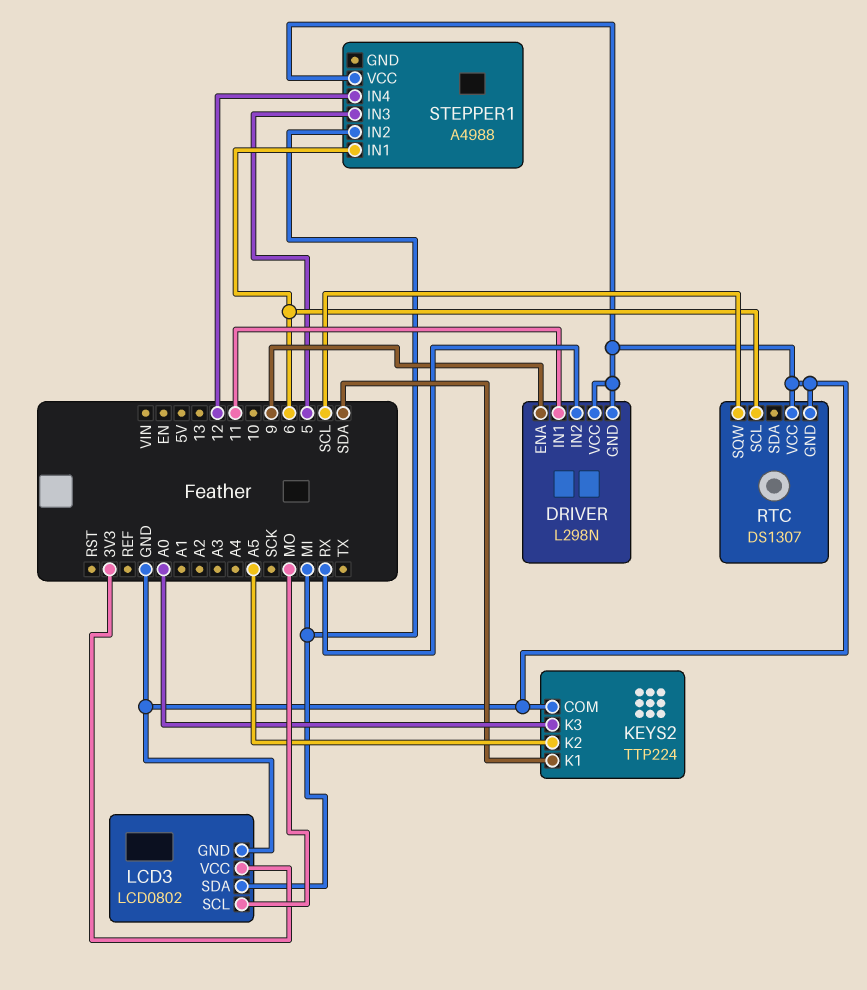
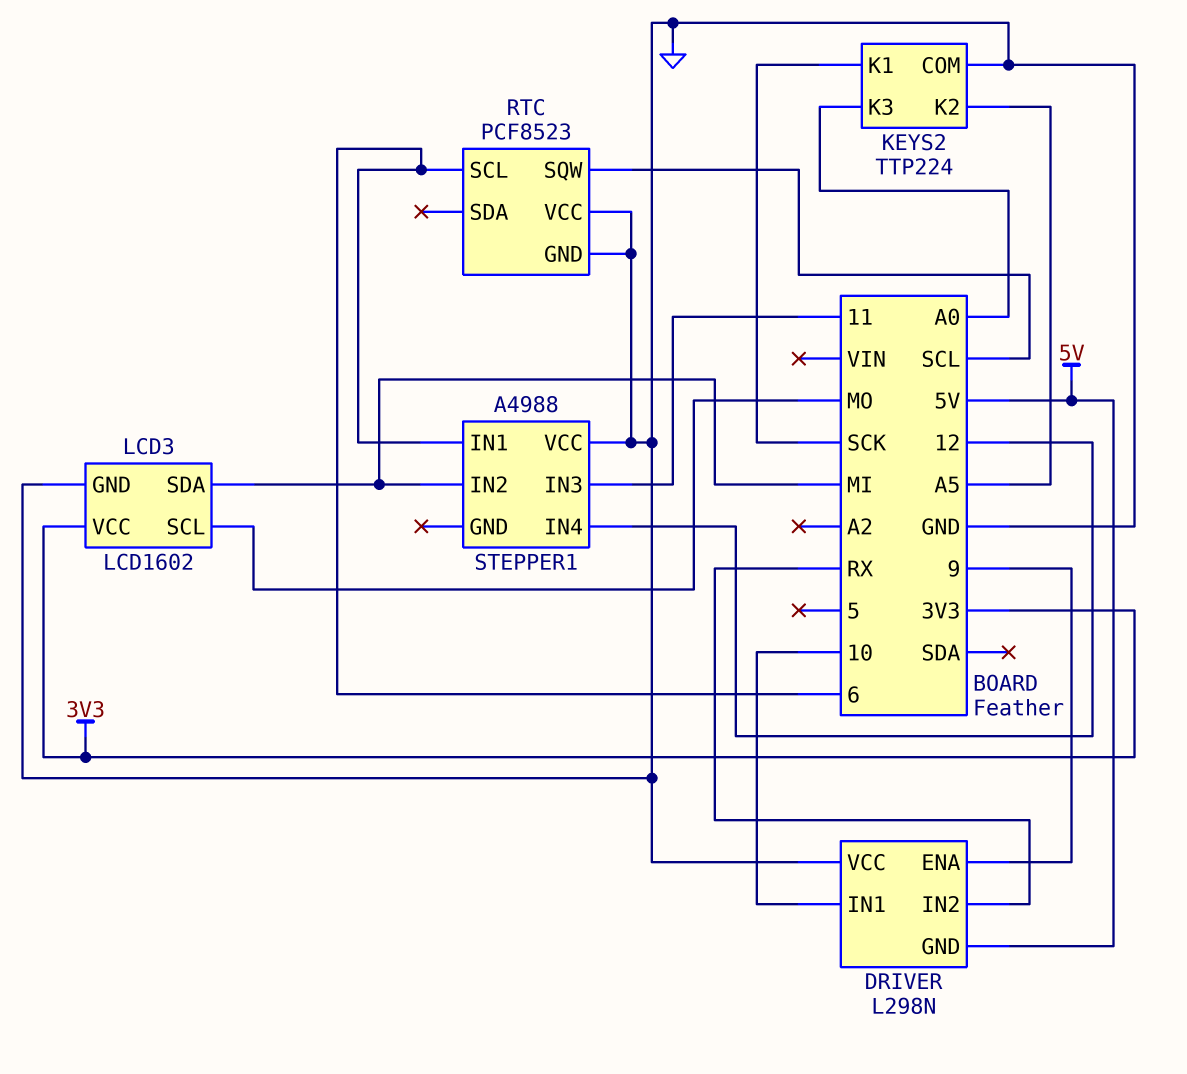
DRIVER pin GND: GND -> 5V
DRIVER pin IN1: 11 -> 10
KEYS2 pin K1: SDA -> SCK
LCD3: LCD0802 -> LCD1602
RTC: DS1307 -> PCF8523
STEPPER1 pin IN3: 5 -> 11

